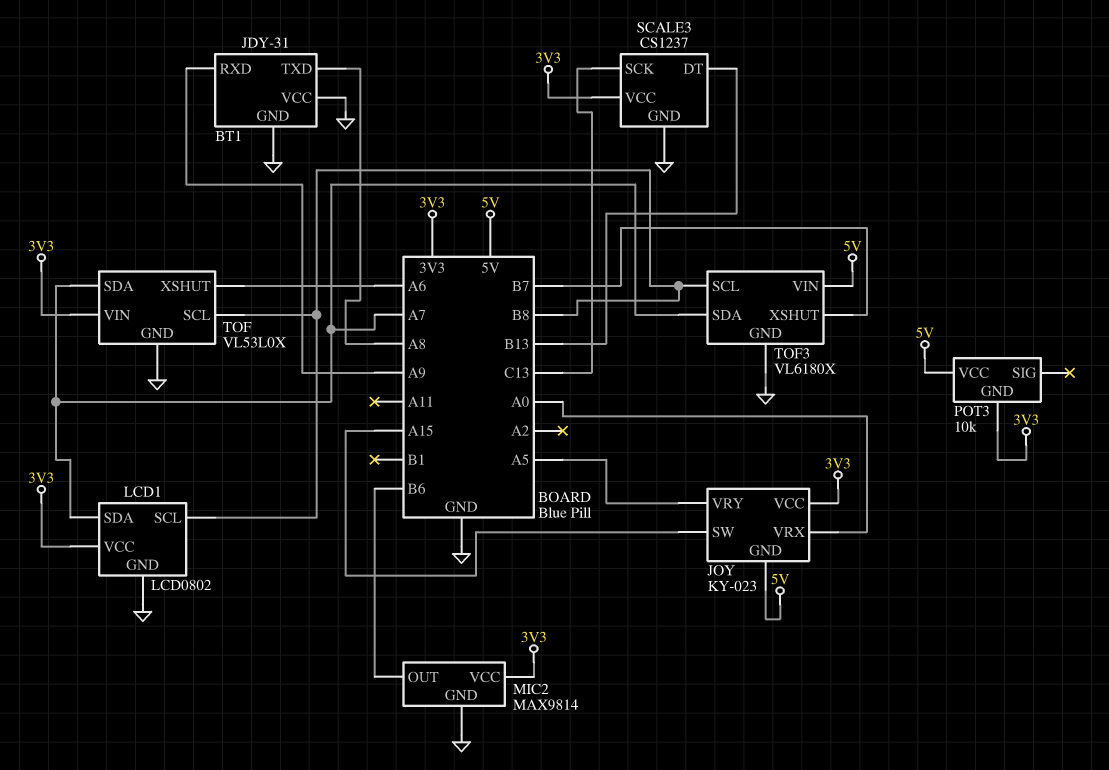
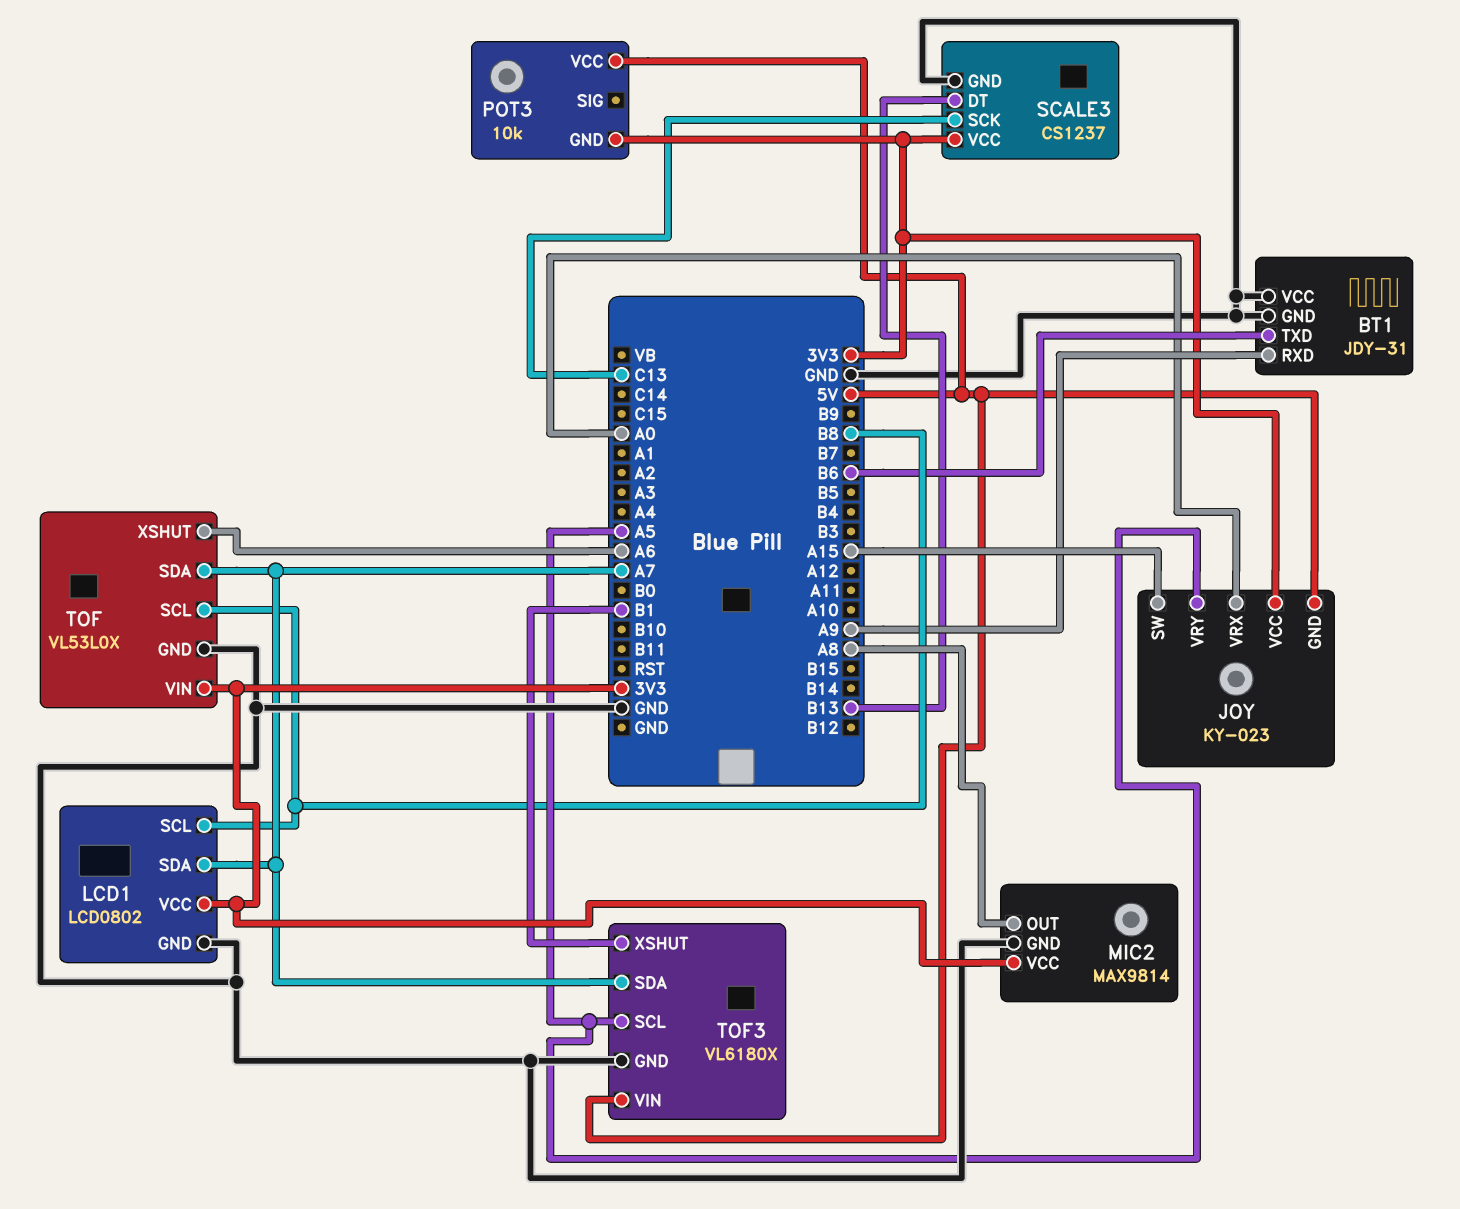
BT1 pin TXD: A8 -> B6
MIC2 pin OUT: B6 -> A8
TOF3 pin SCL: B8 -> A5
TOF3 pin XSHUT: B7 -> B1

